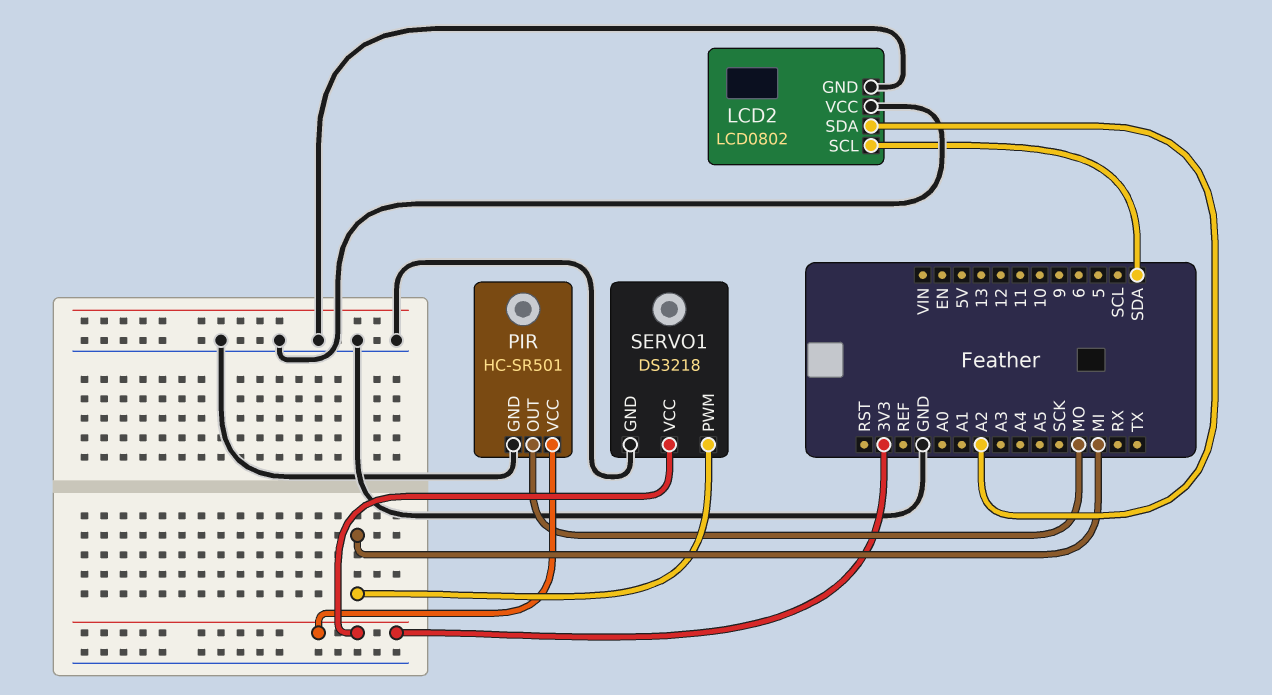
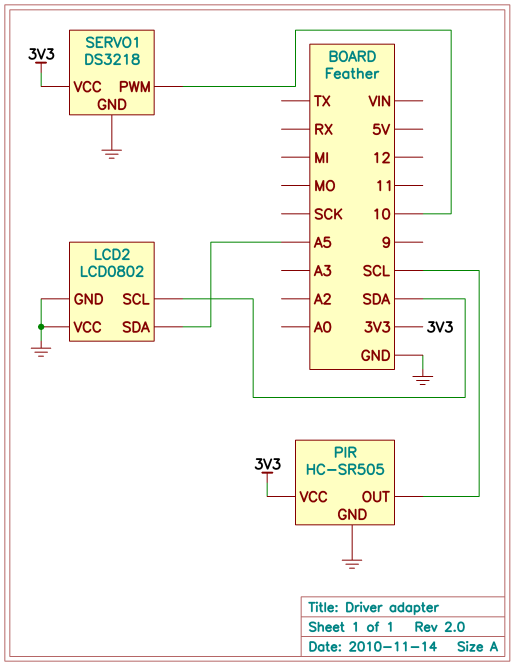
LCD2 pin SDA: A2 -> A5
PIR: HC-SR501 -> HC-SR505
PIR pin OUT: MO -> SCL
SERVO1 pin PWM: MI -> 10

